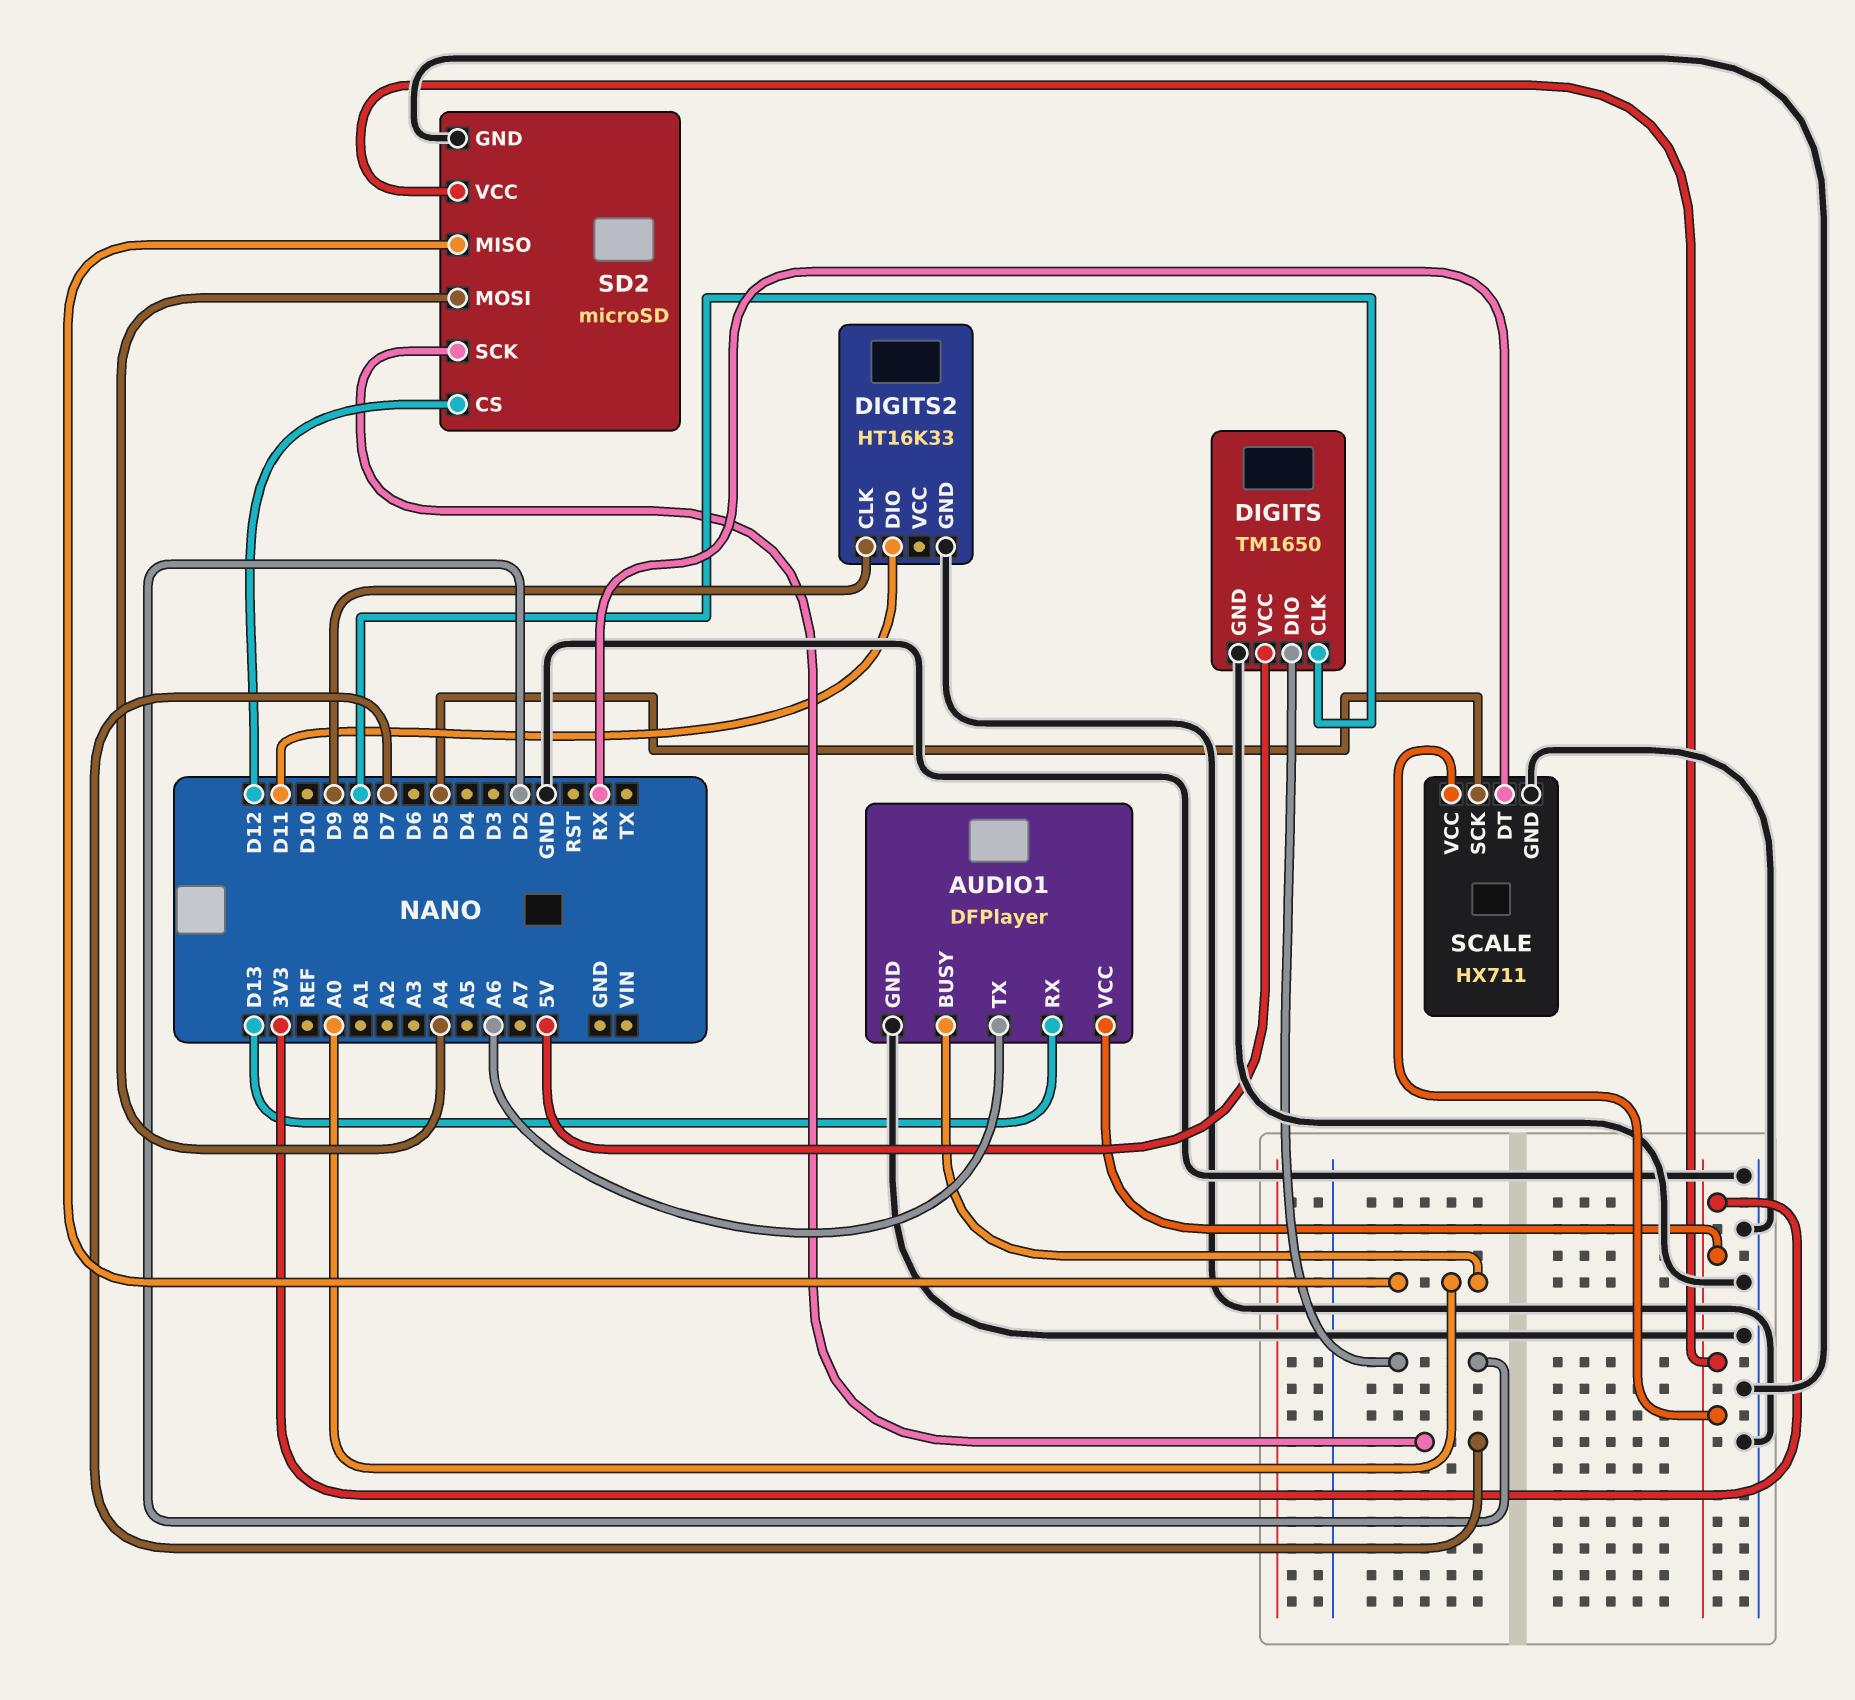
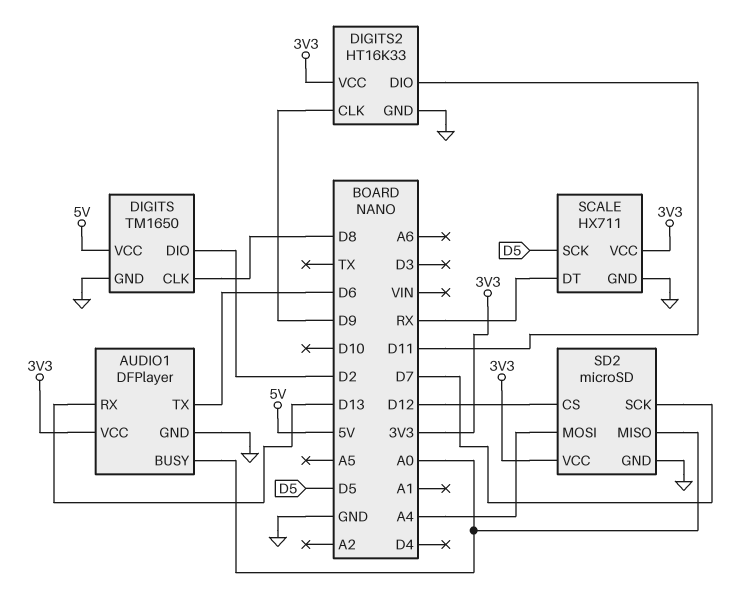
AUDIO1 pin TX: A6 -> D6
DIGITS2 pin VCC: none -> 3V3

